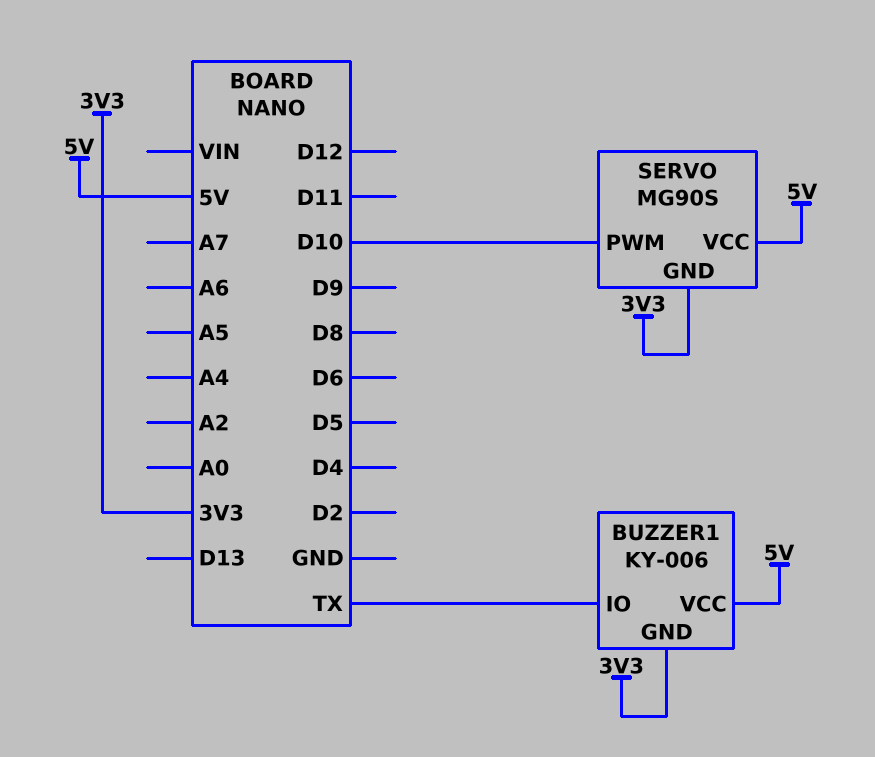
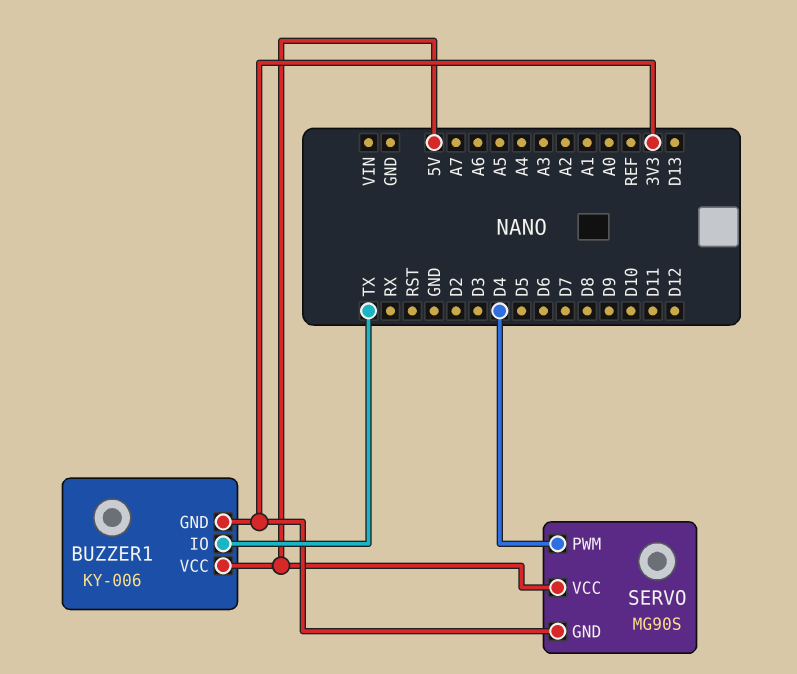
SERVO pin PWM: D10 -> D4

